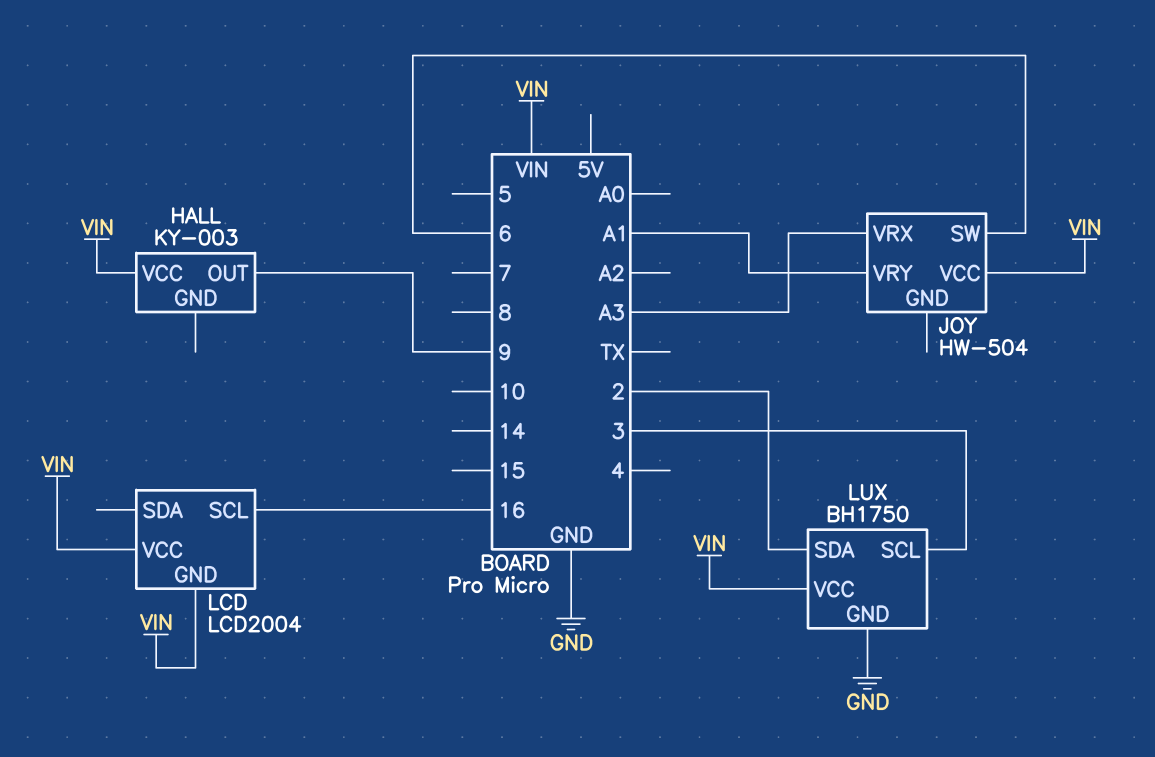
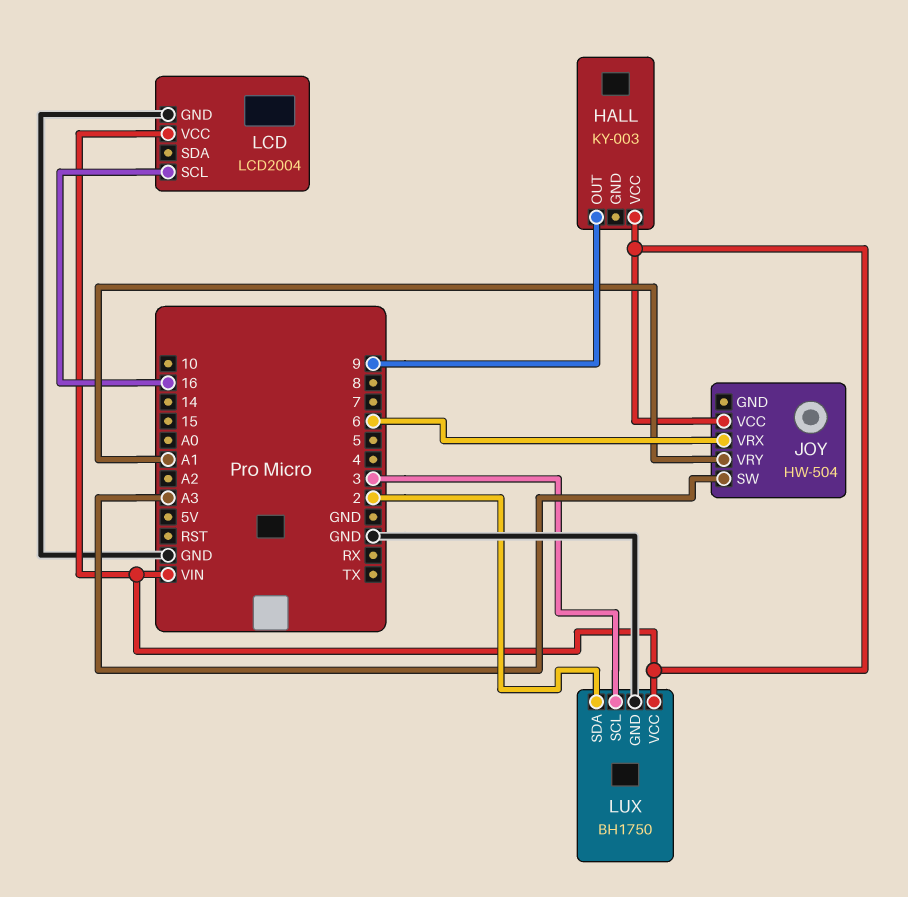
JOY pin SW: 6 -> A3
JOY pin VRX: A3 -> 6
LCD pin GND: VIN -> GND

